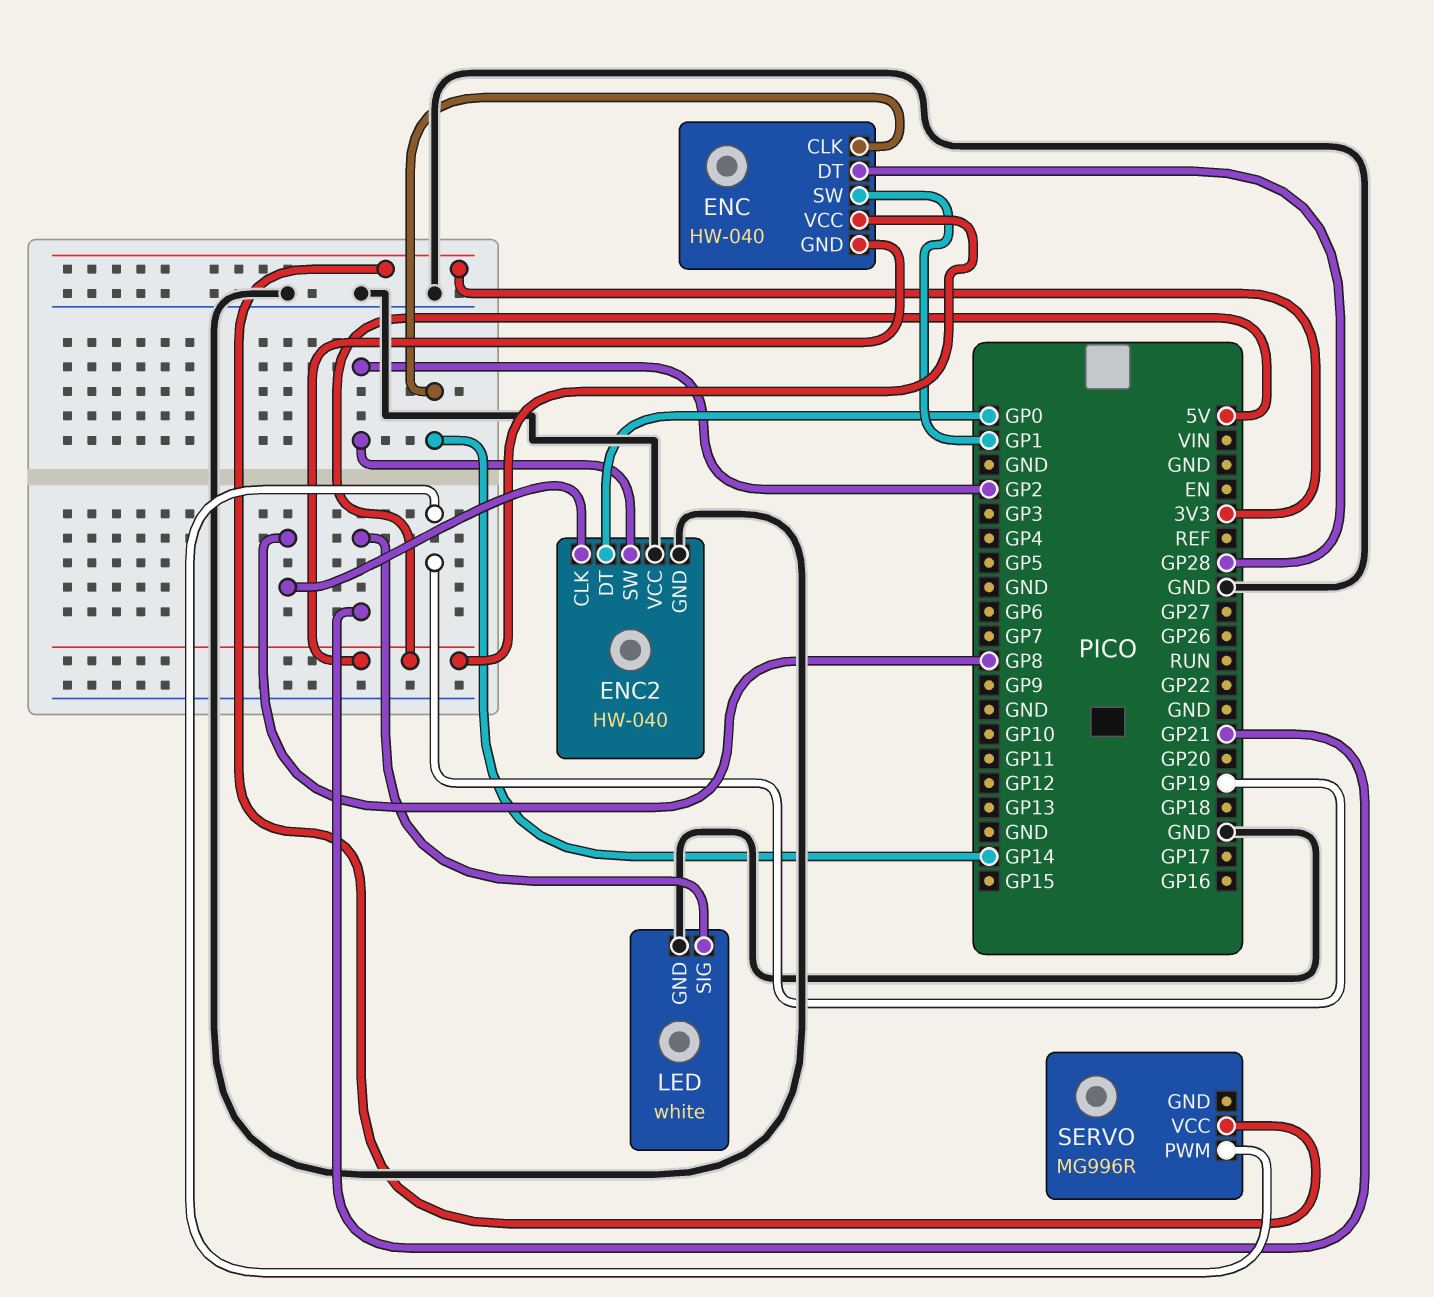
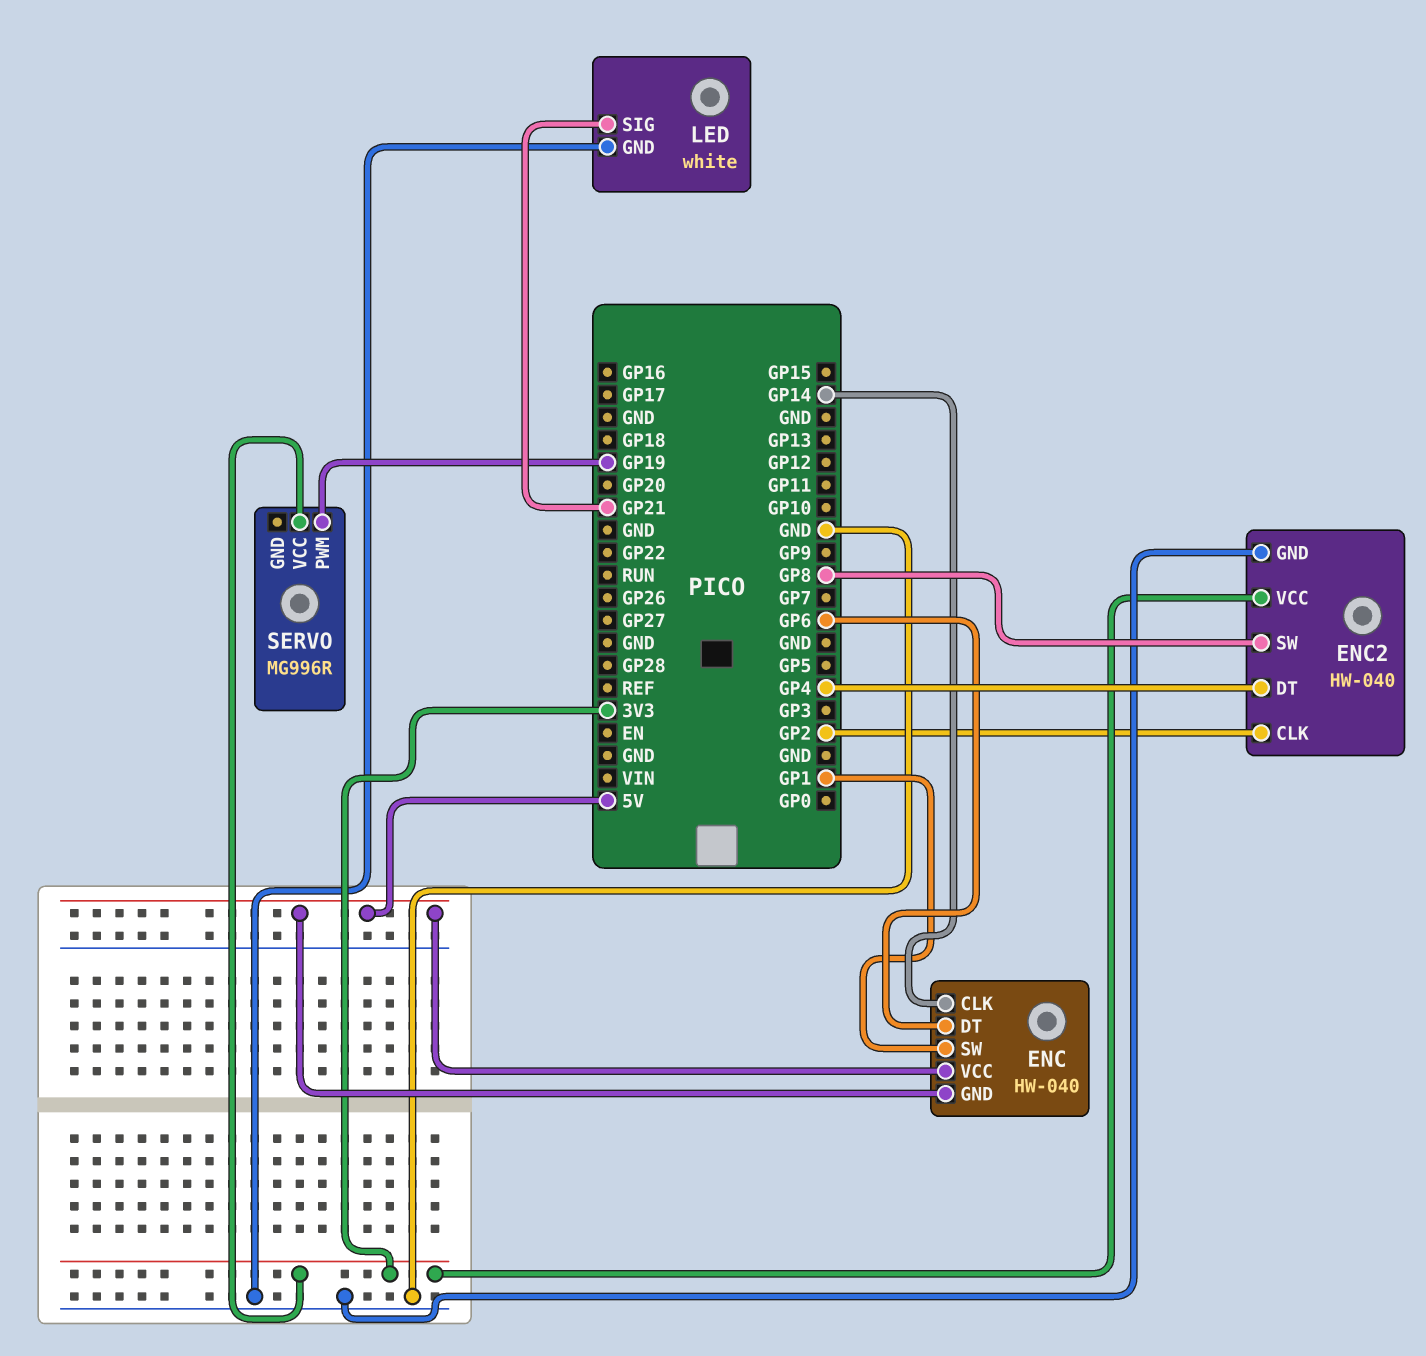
ENC pin DT: GP28 -> GP6
ENC2 pin CLK: GP8 -> GP2
ENC2 pin DT: GP0 -> GP4
ENC2 pin SW: GP2 -> GP8
ENC2 pin VCC: GND -> 3V3

